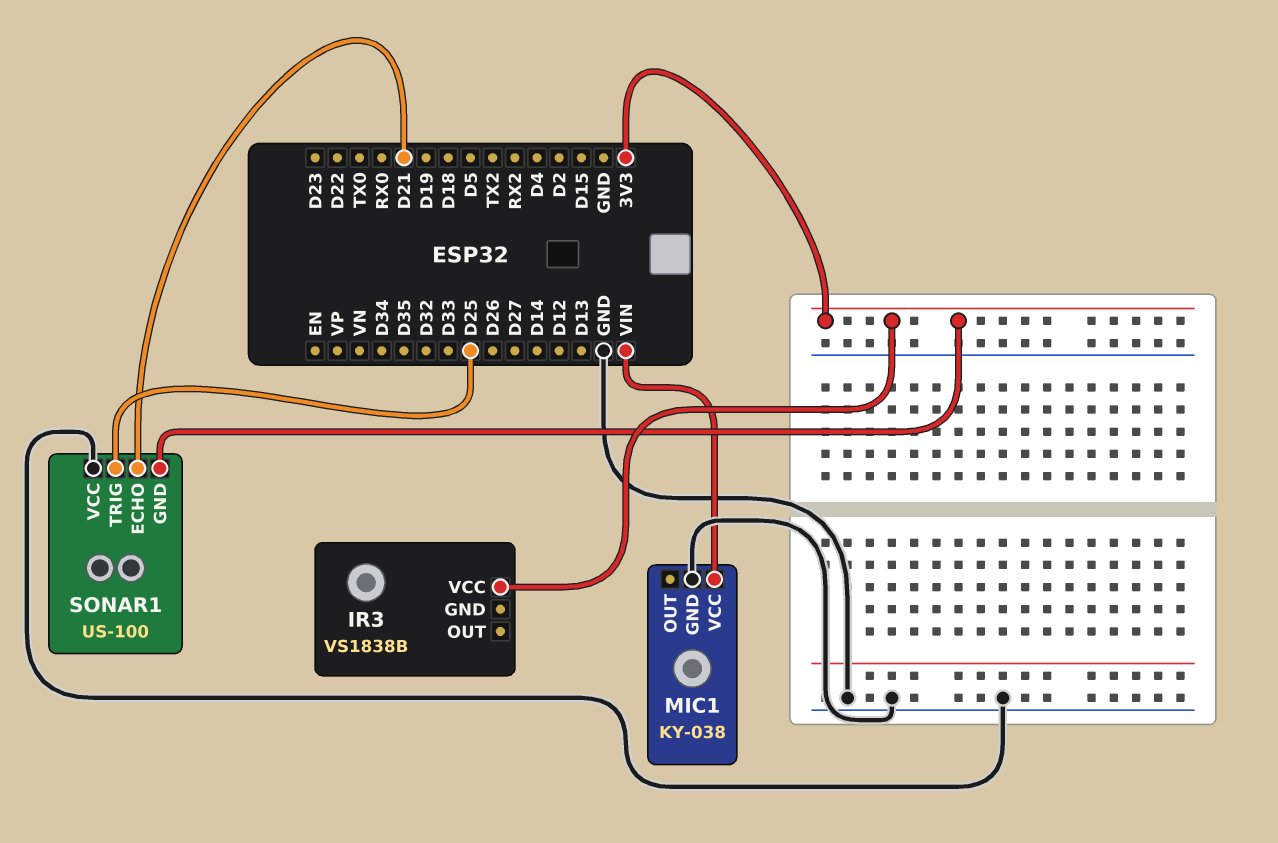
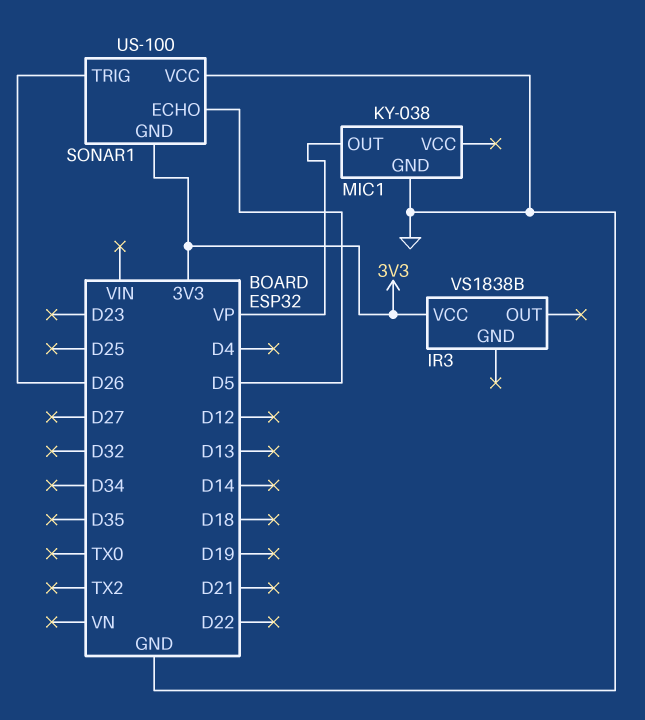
MIC1 pin OUT: none -> VP
MIC1 pin VCC: VIN -> none
SONAR1 pin ECHO: D21 -> D5
SONAR1 pin TRIG: D25 -> D26

